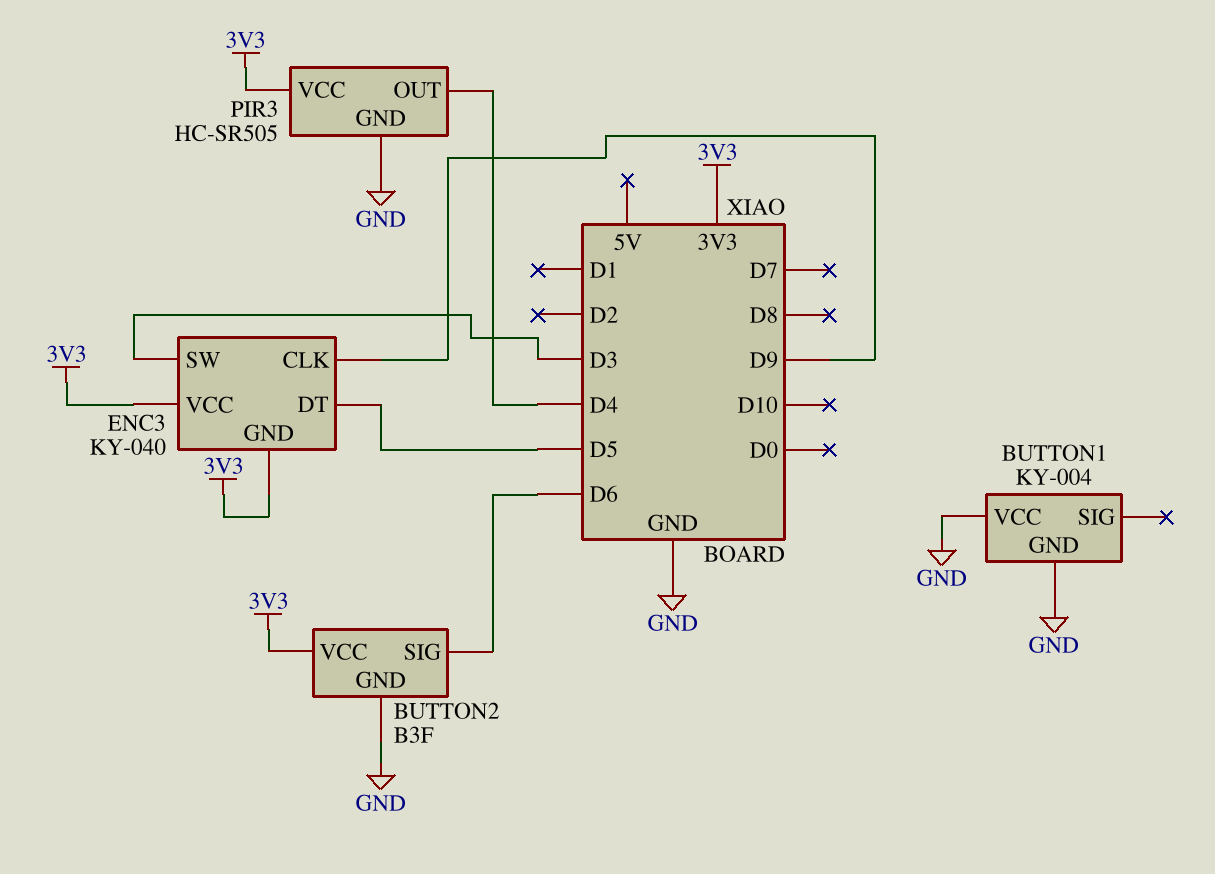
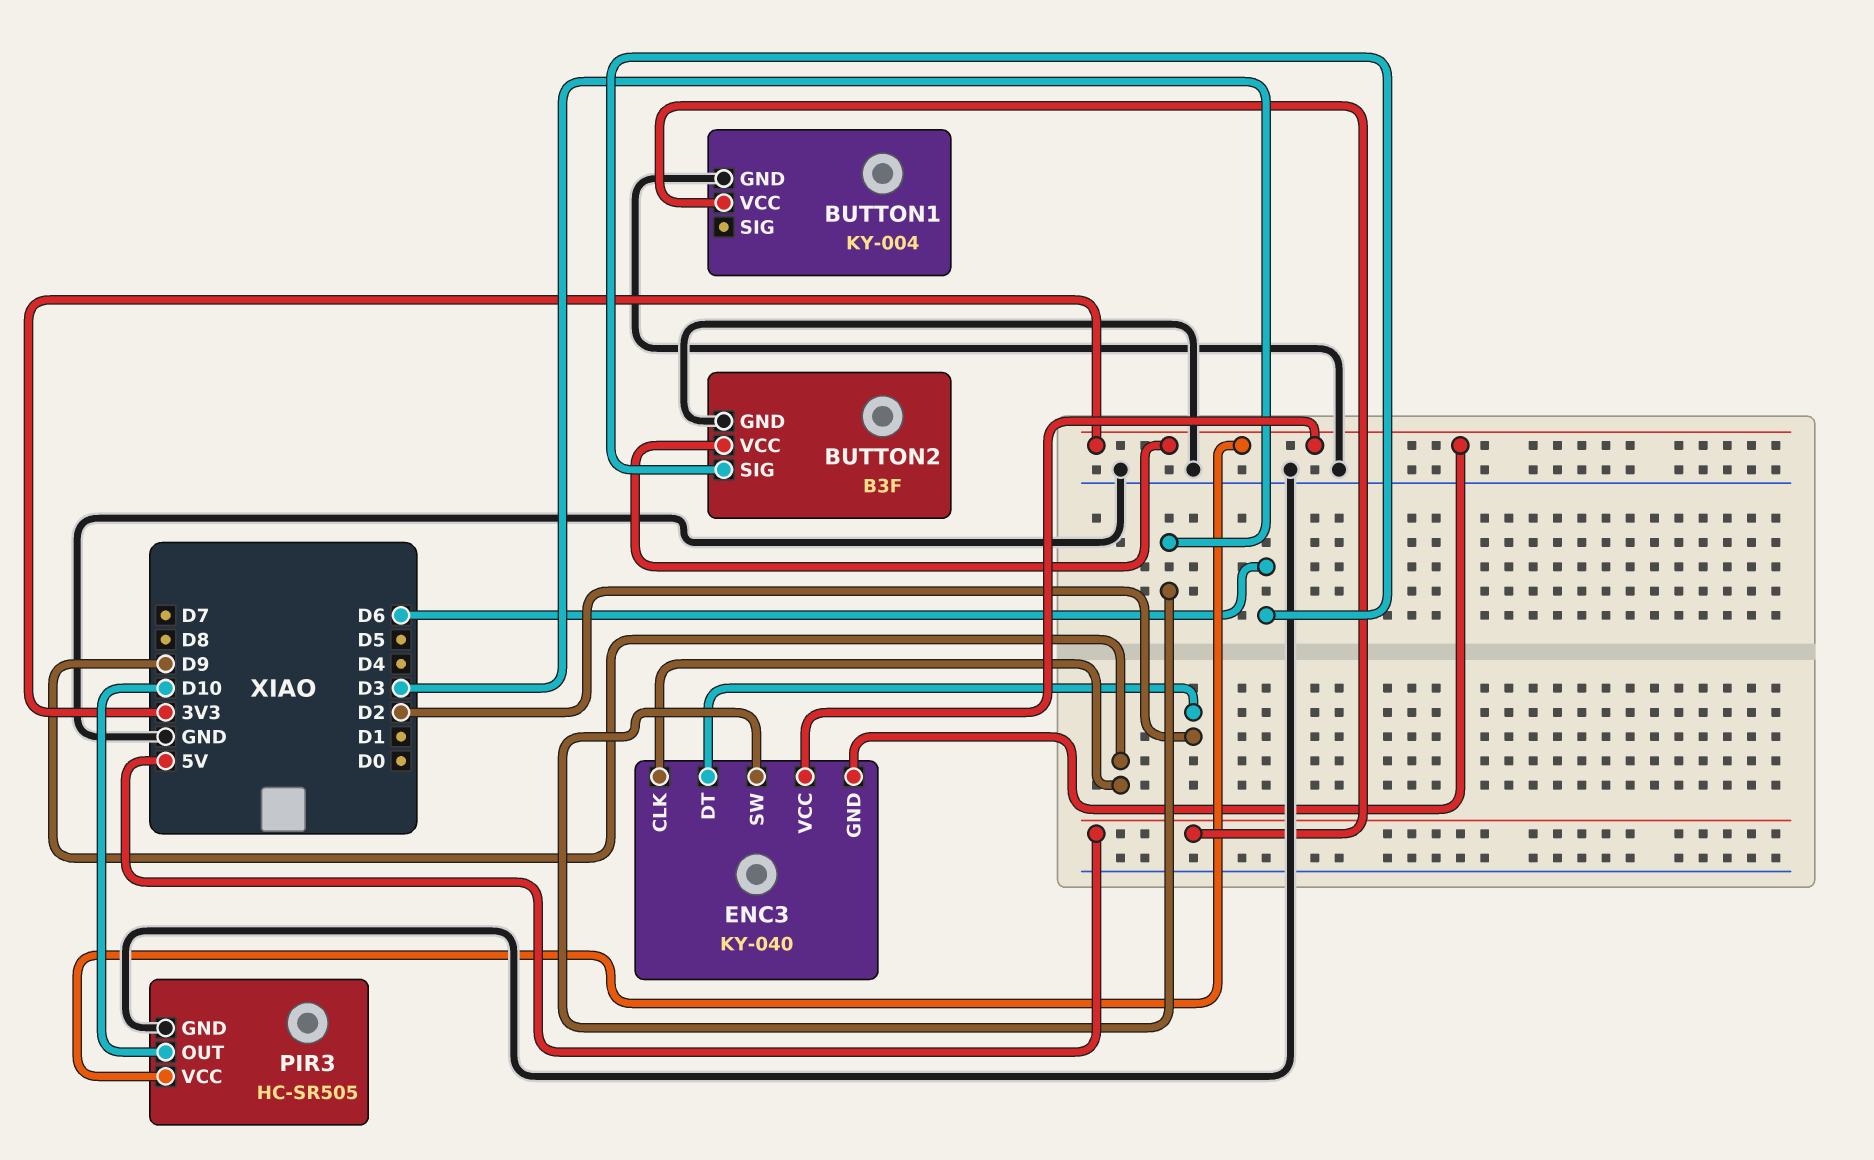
BUTTON1 pin VCC: GND -> 5V
ENC3 pin DT: D5 -> D2
PIR3 pin OUT: D4 -> D10

